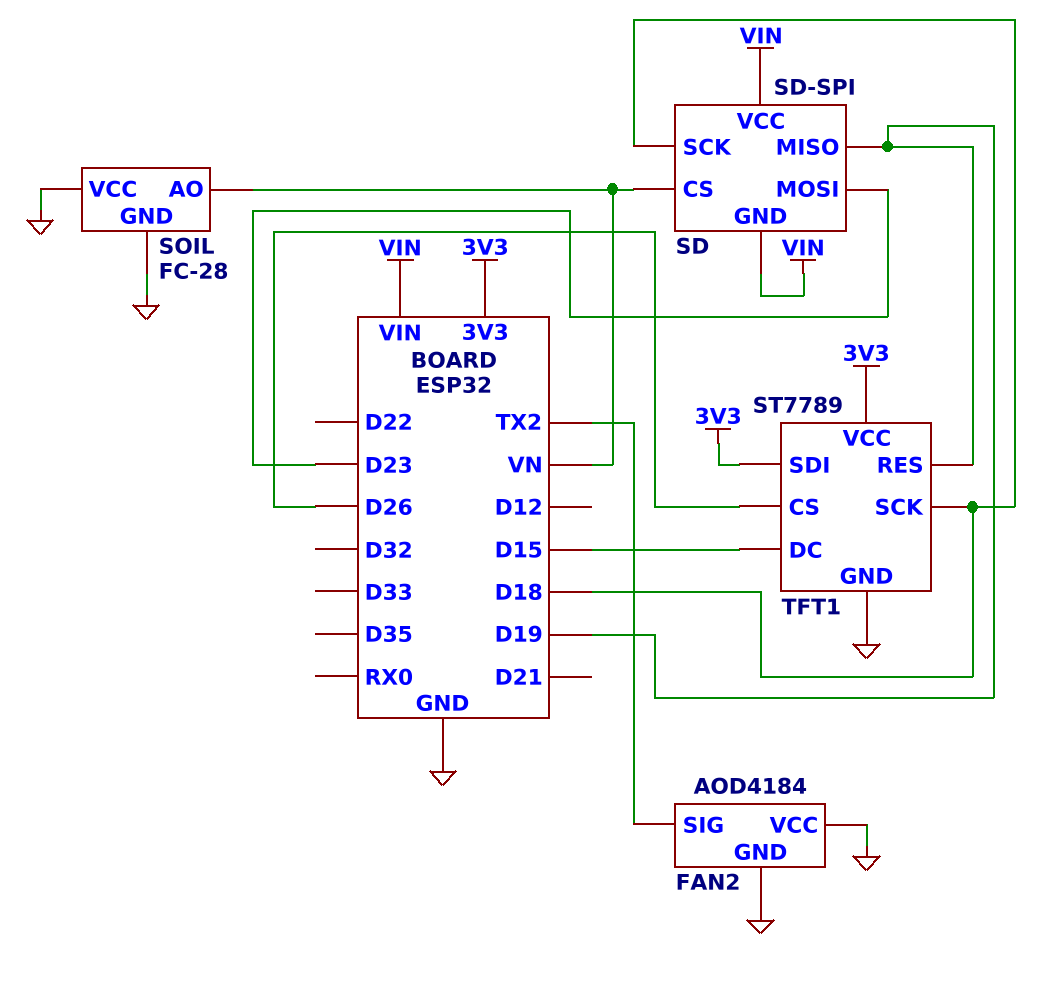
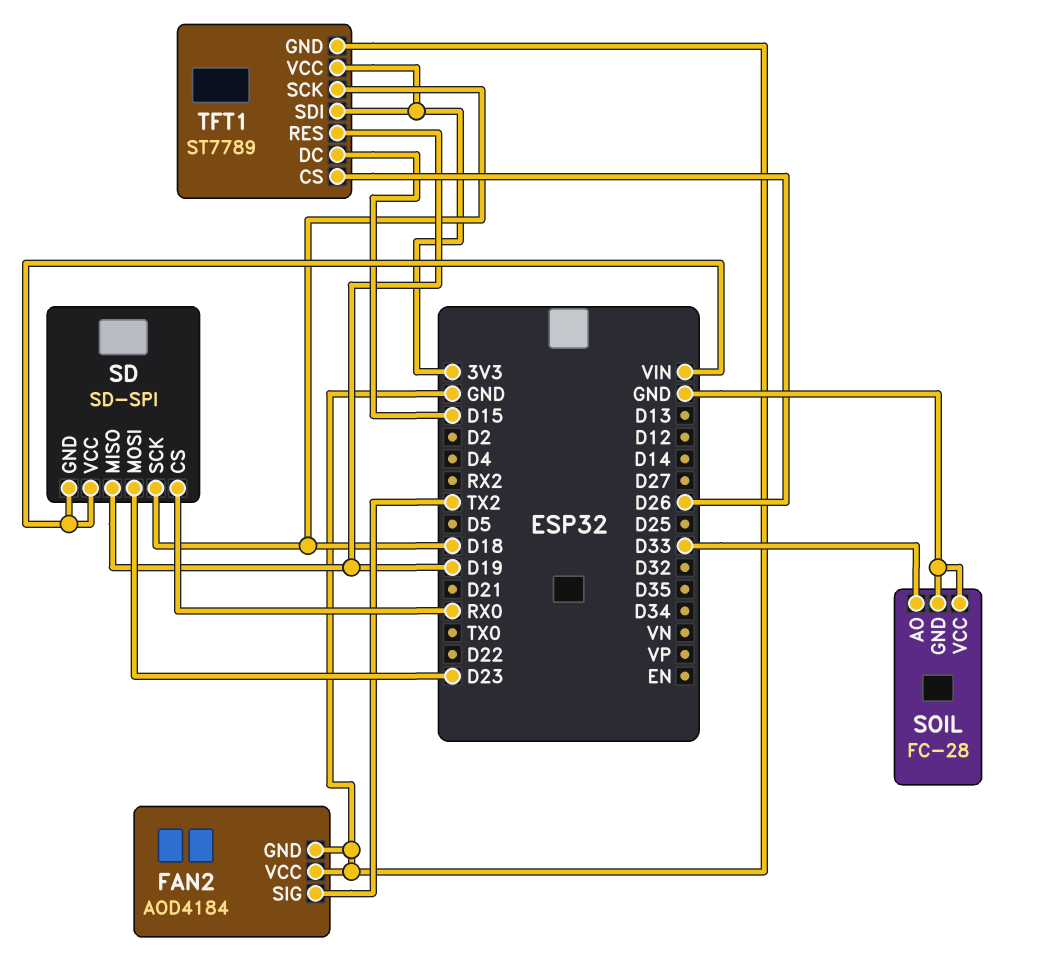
SD pin CS: VN -> RX0
SOIL pin AO: VN -> D33

